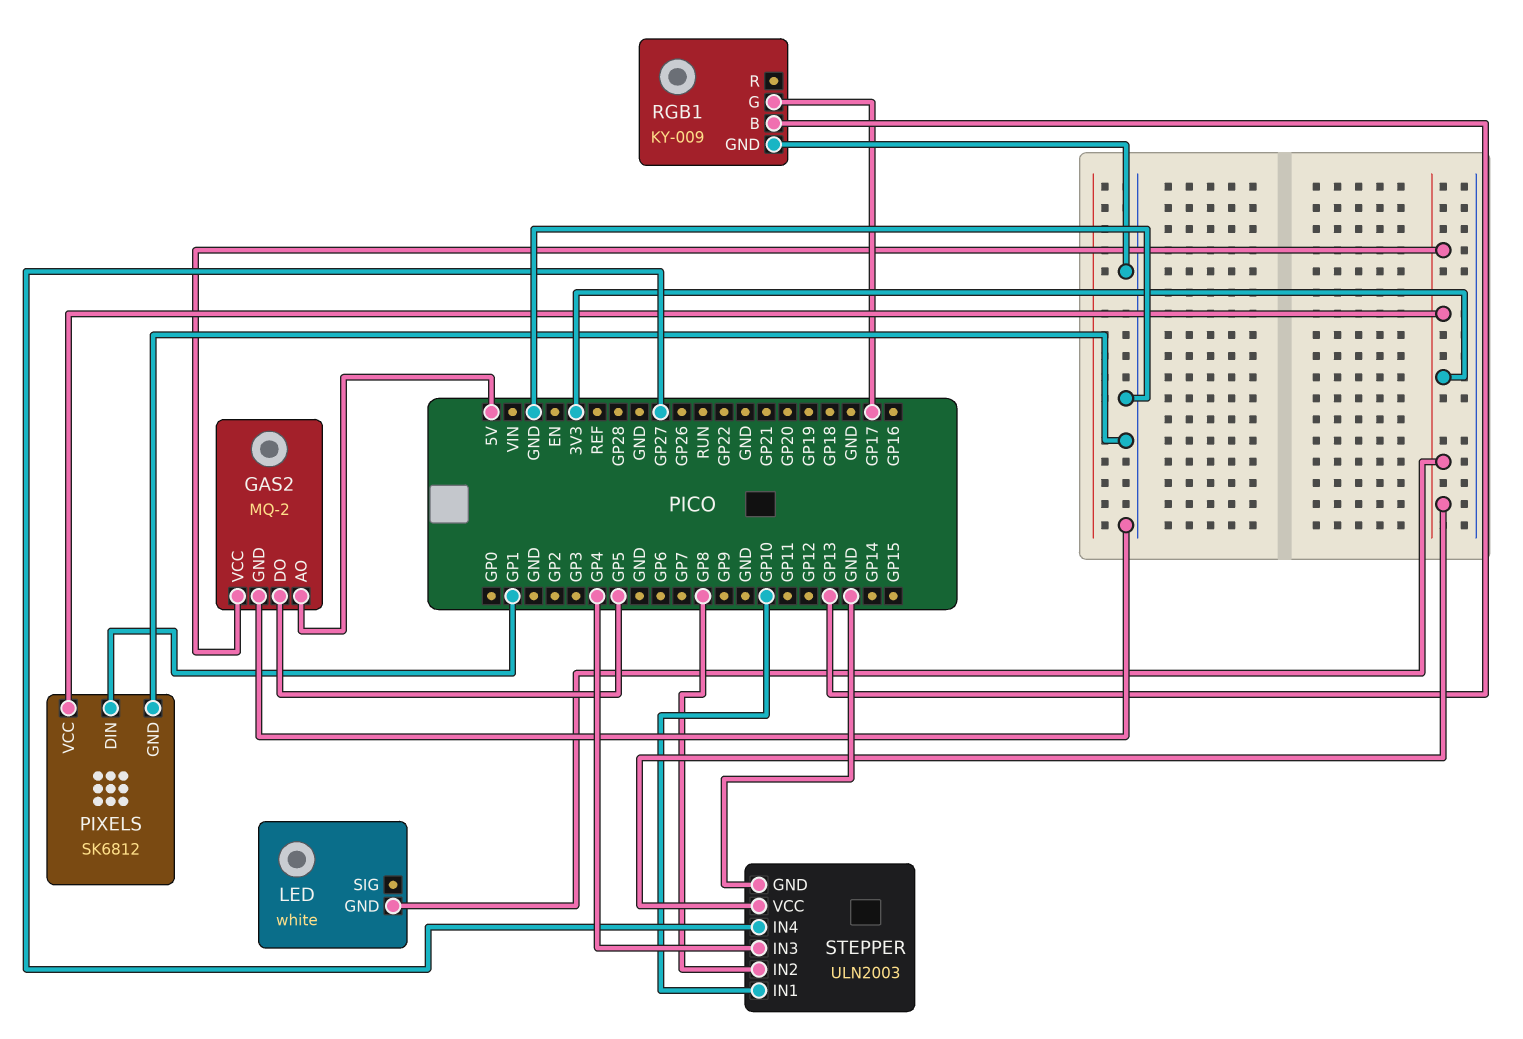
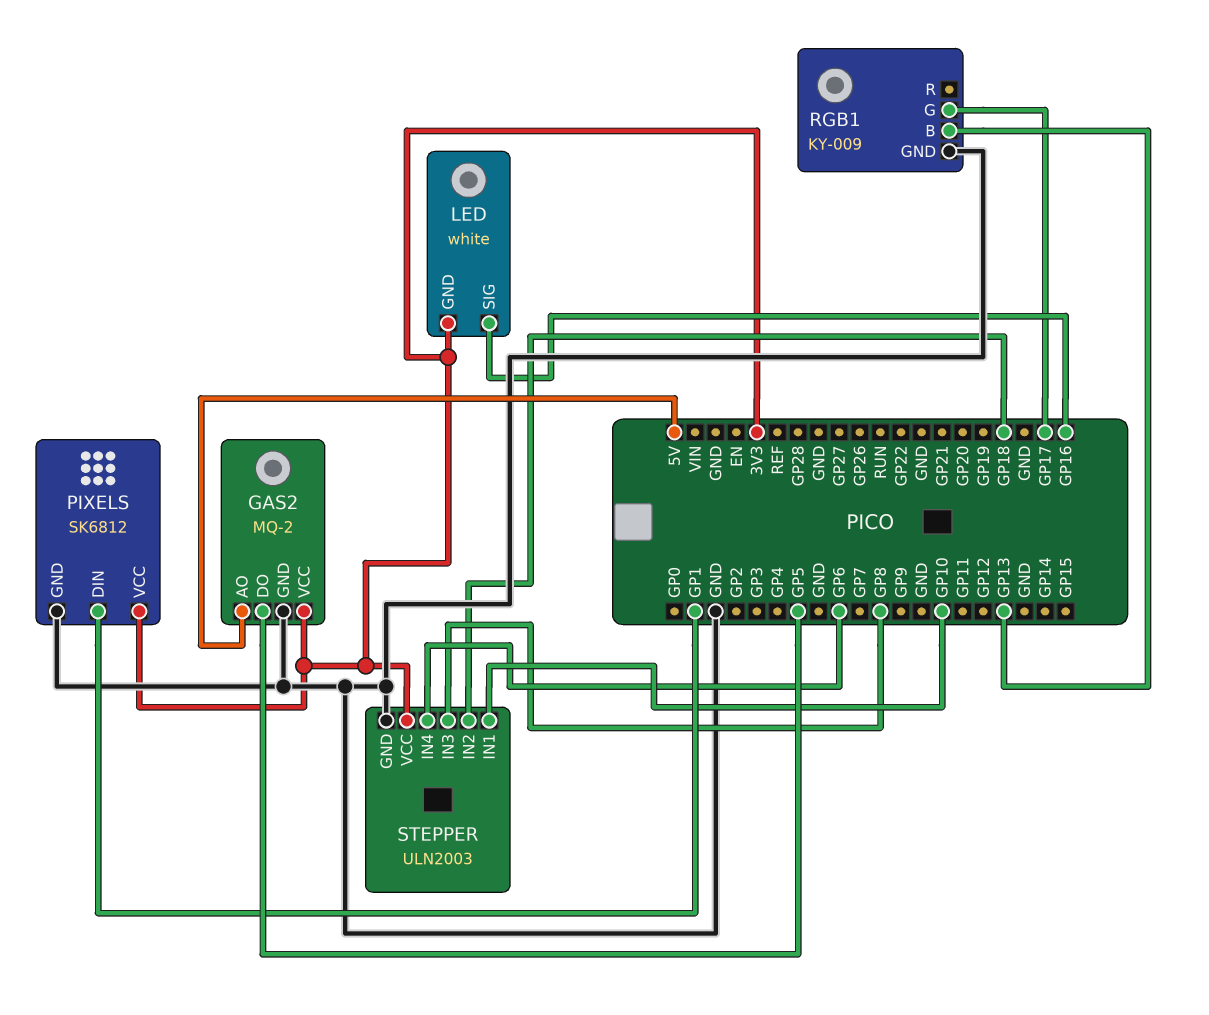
LED pin SIG: none -> GP16
STEPPER pin IN2: GP8 -> GP18
STEPPER pin IN3: GP4 -> GP8
STEPPER pin IN4: GP27 -> GP6

